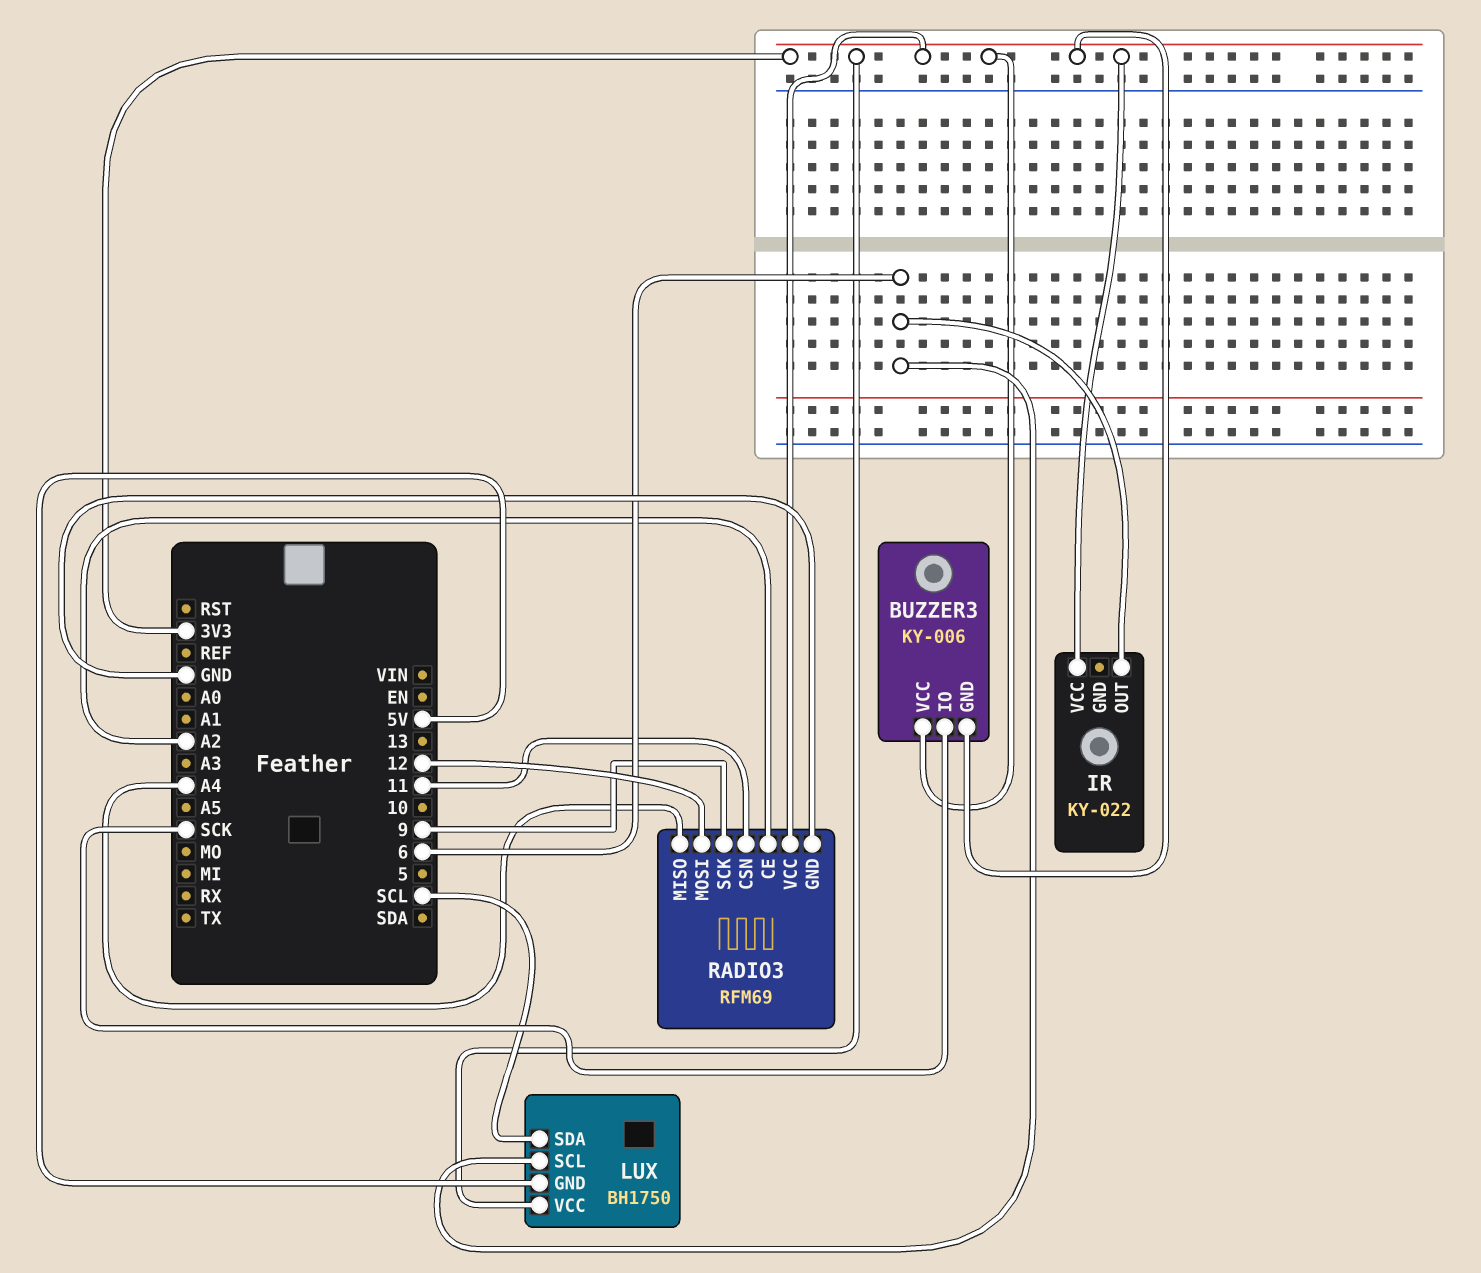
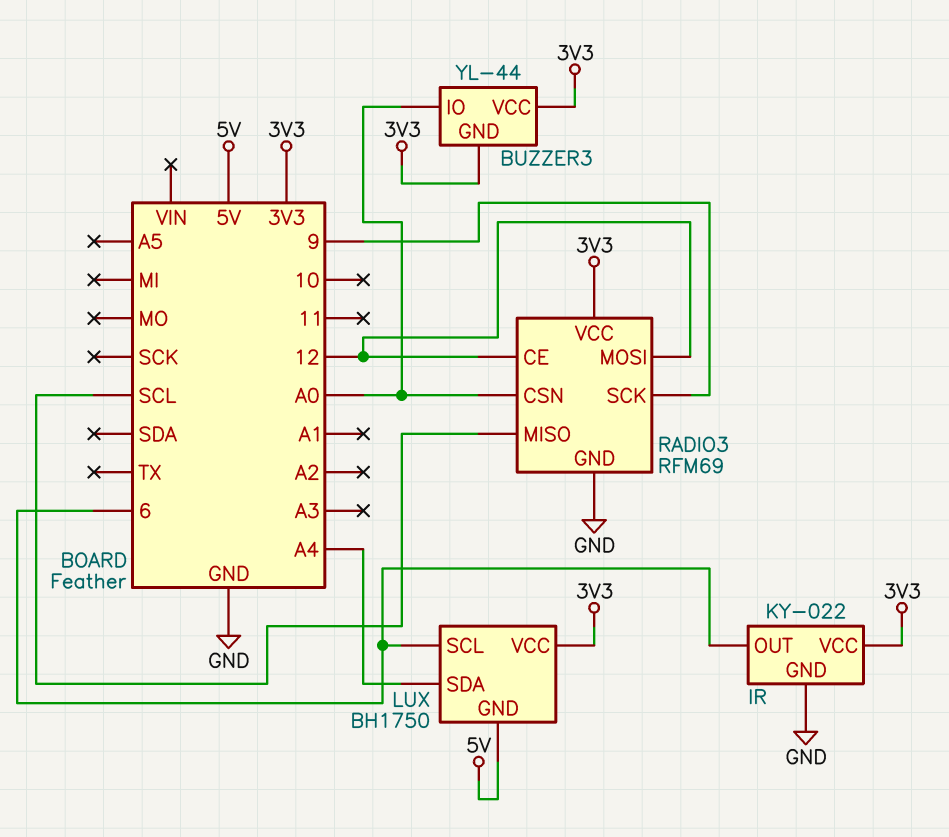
BUZZER3: KY-006 -> YL-44
BUZZER3 pin IO: SCK -> A0
IR pin GND: none -> GND
LUX pin SDA: SCL -> A4
RADIO3 pin CE: A2 -> 12
RADIO3 pin CSN: 11 -> A0
RADIO3 pin MISO: A4 -> SCL

